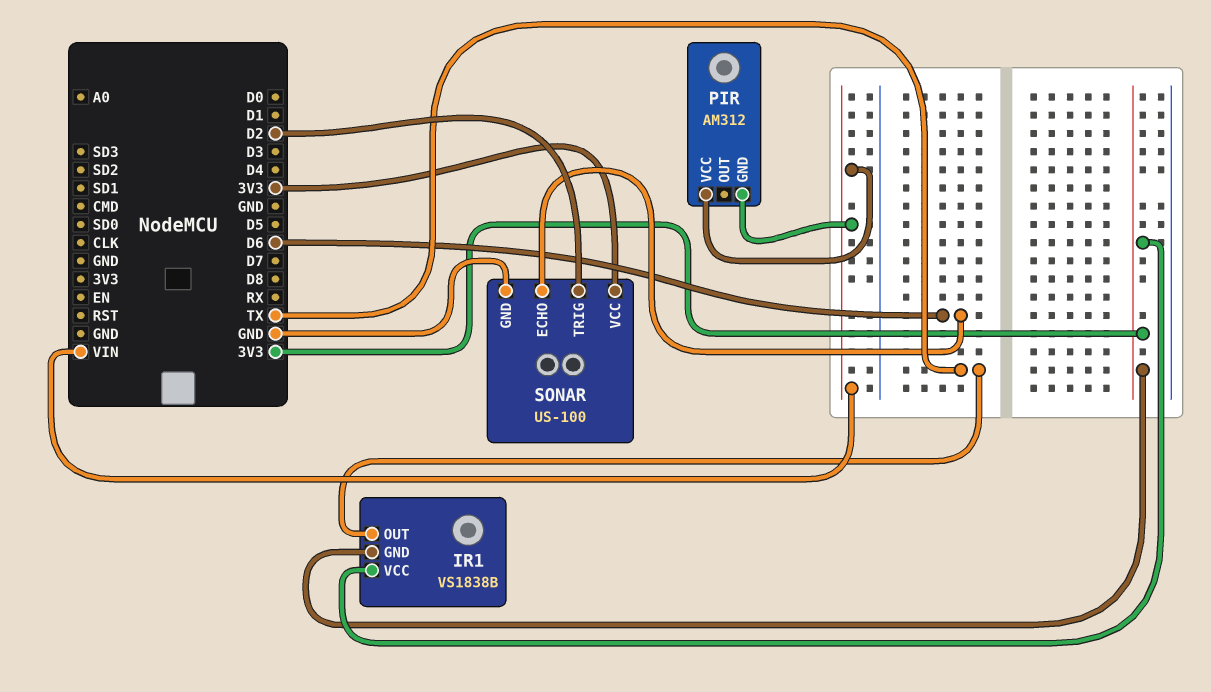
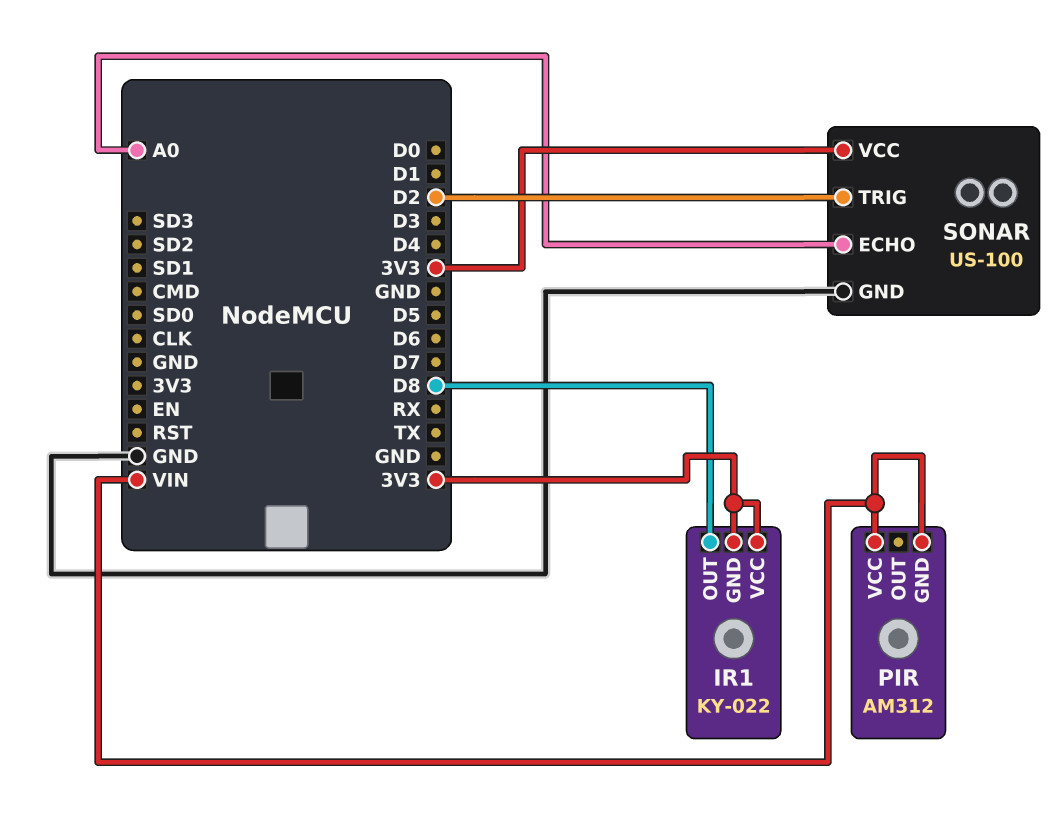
IR1: VS1838B -> KY-022
IR1 pin OUT: TX -> D8
SONAR pin ECHO: D6 -> A0

